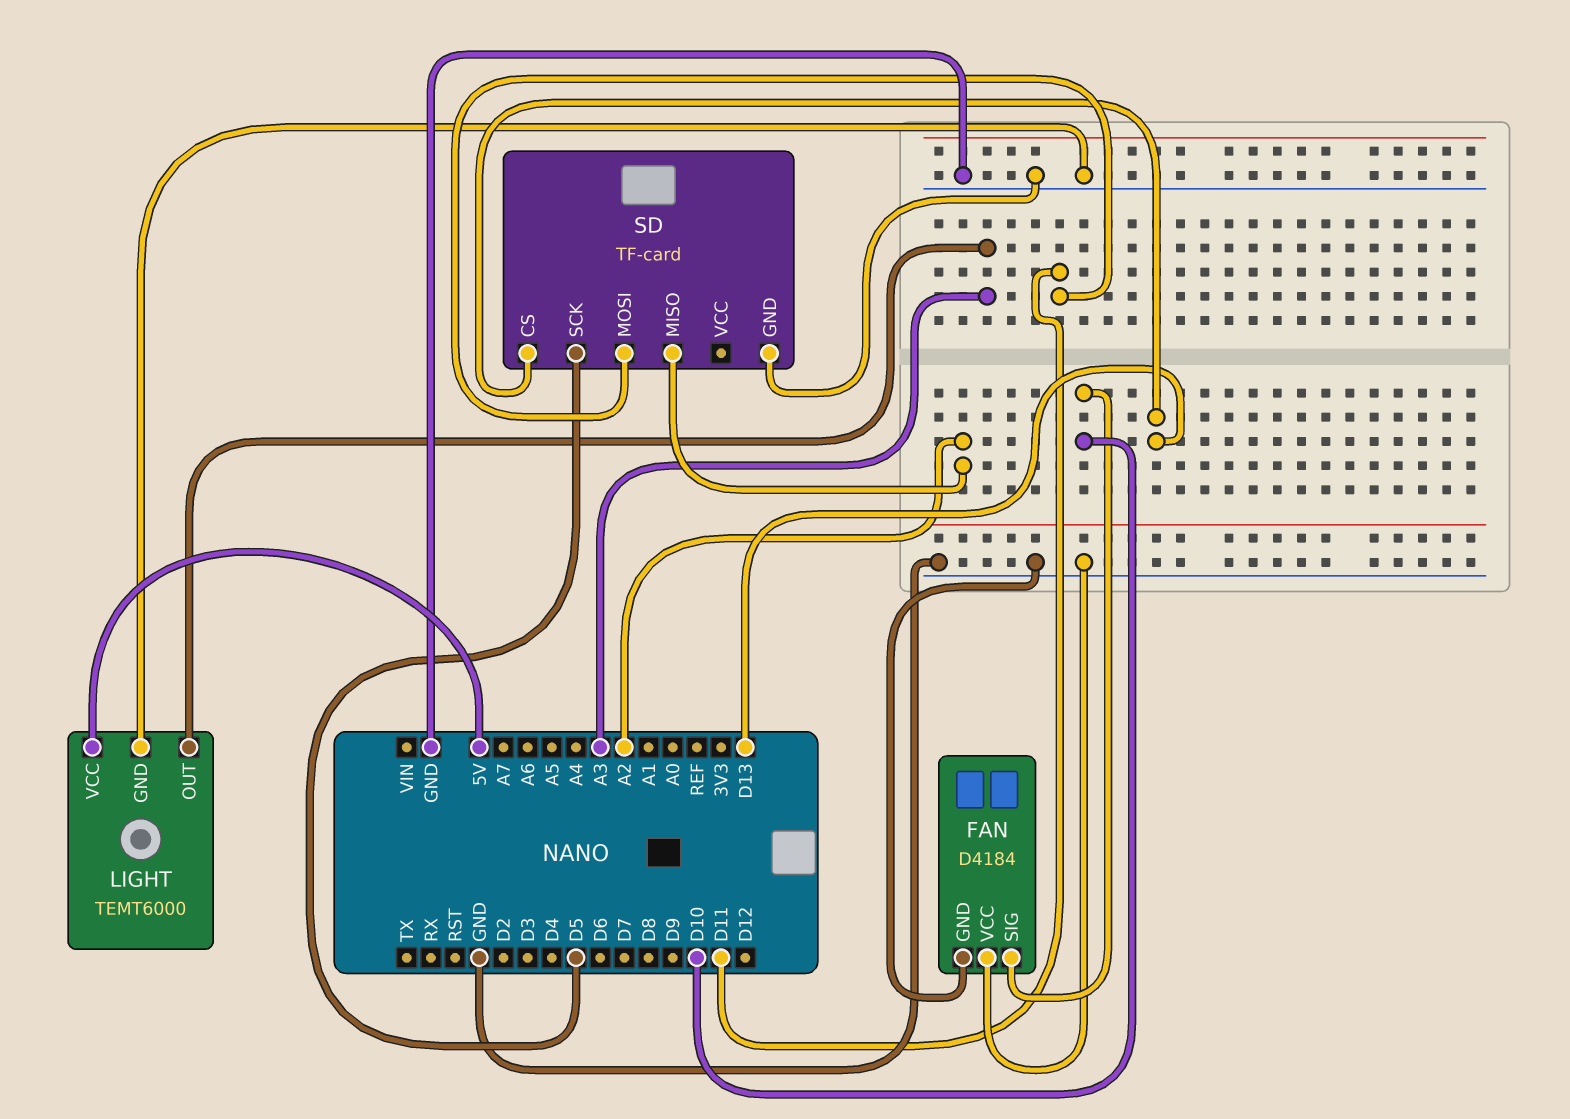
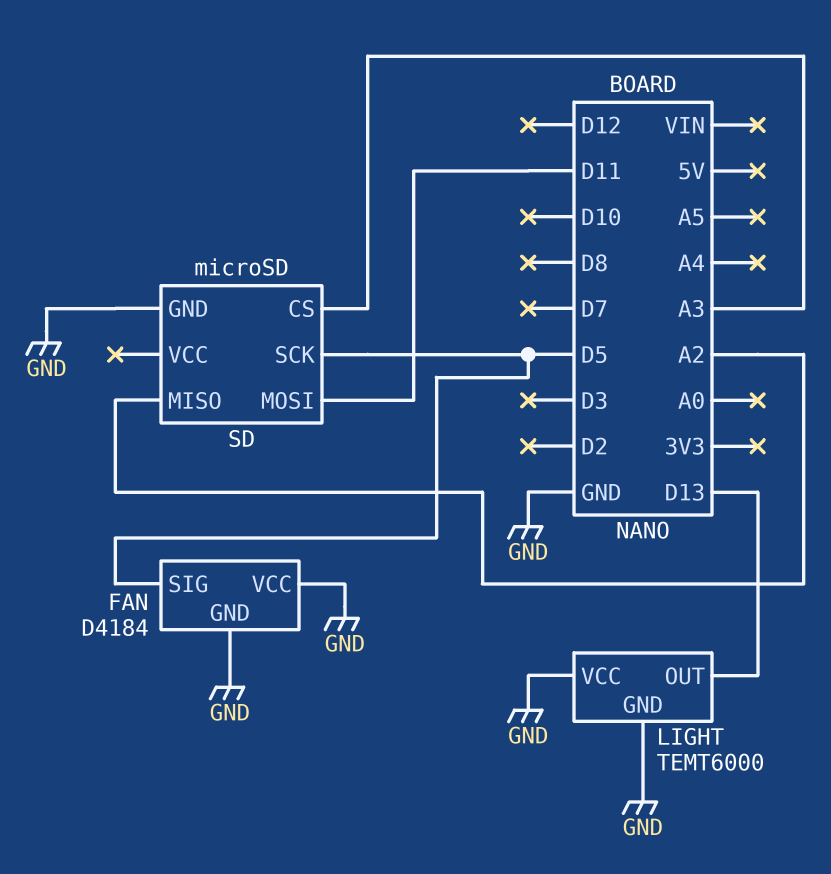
FAN pin SIG: D10 -> D5
LIGHT pin OUT: A3 -> D13
LIGHT pin VCC: 5V -> GND
SD: TF-card -> microSD
SD pin CS: D13 -> A3

